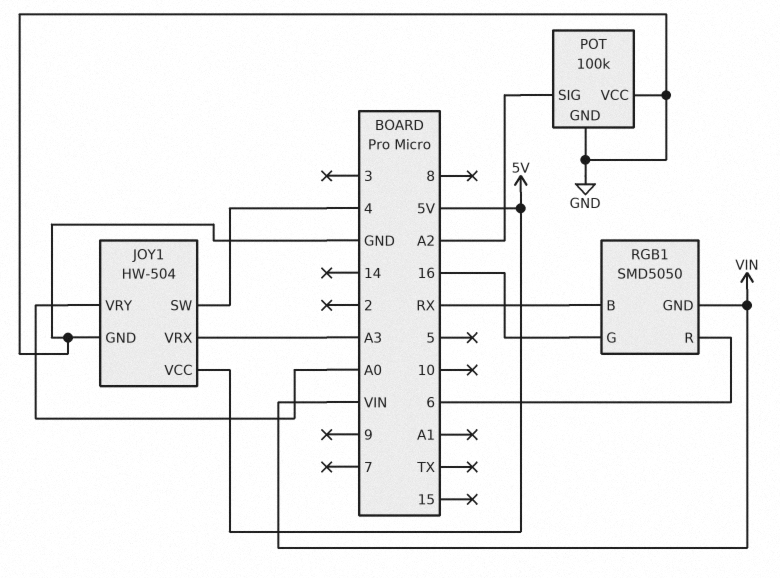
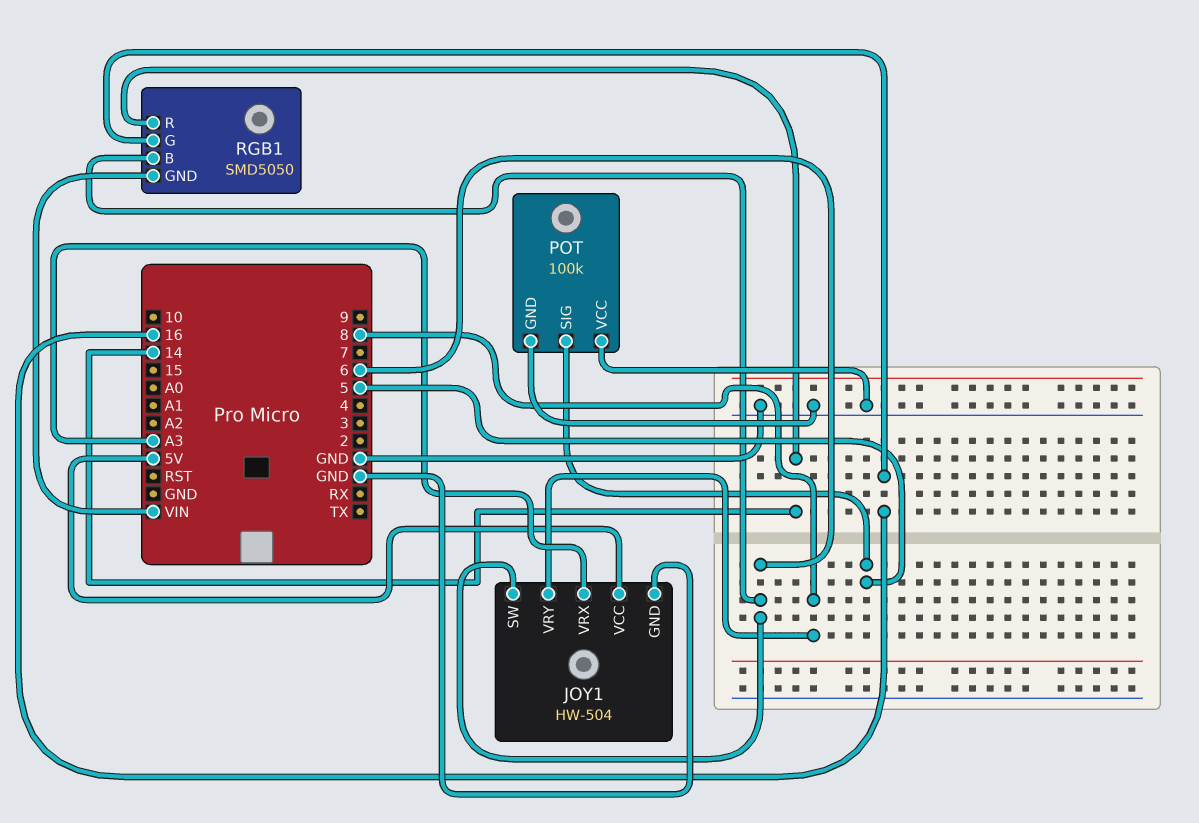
JOY1 pin SW: 4 -> 6
JOY1 pin VRY: A0 -> 8
POT pin SIG: A2 -> 5
RGB1 pin B: RX -> 6
RGB1 pin R: 6 -> 14

